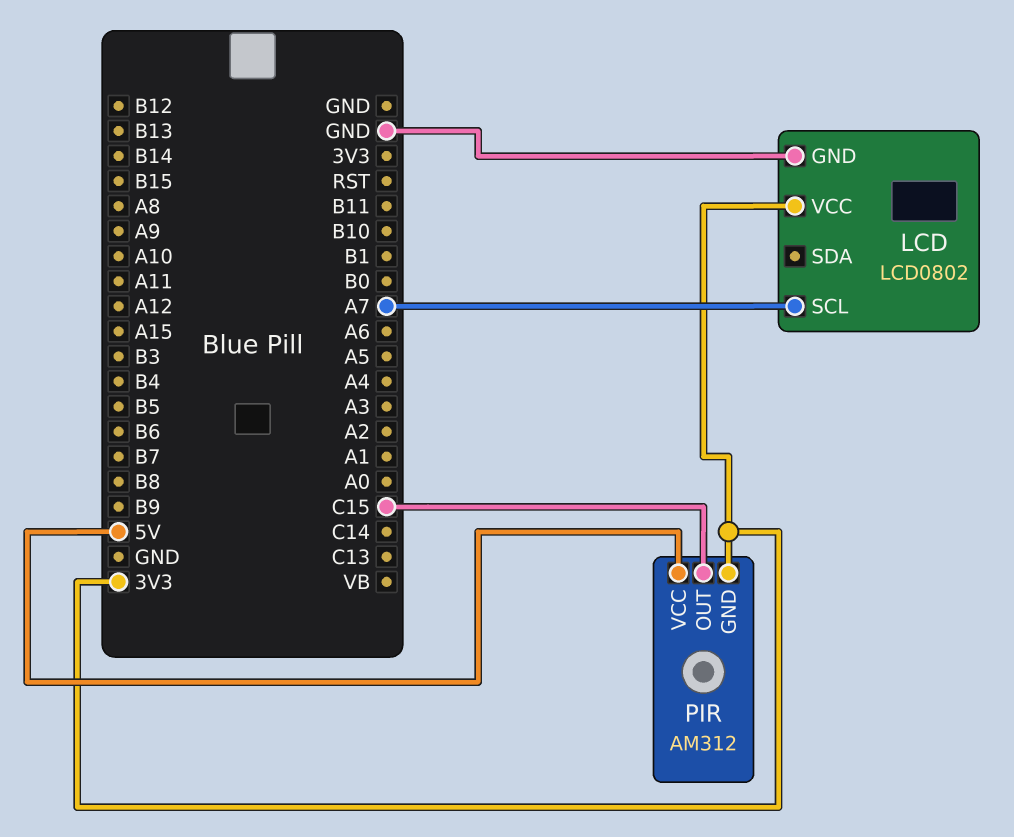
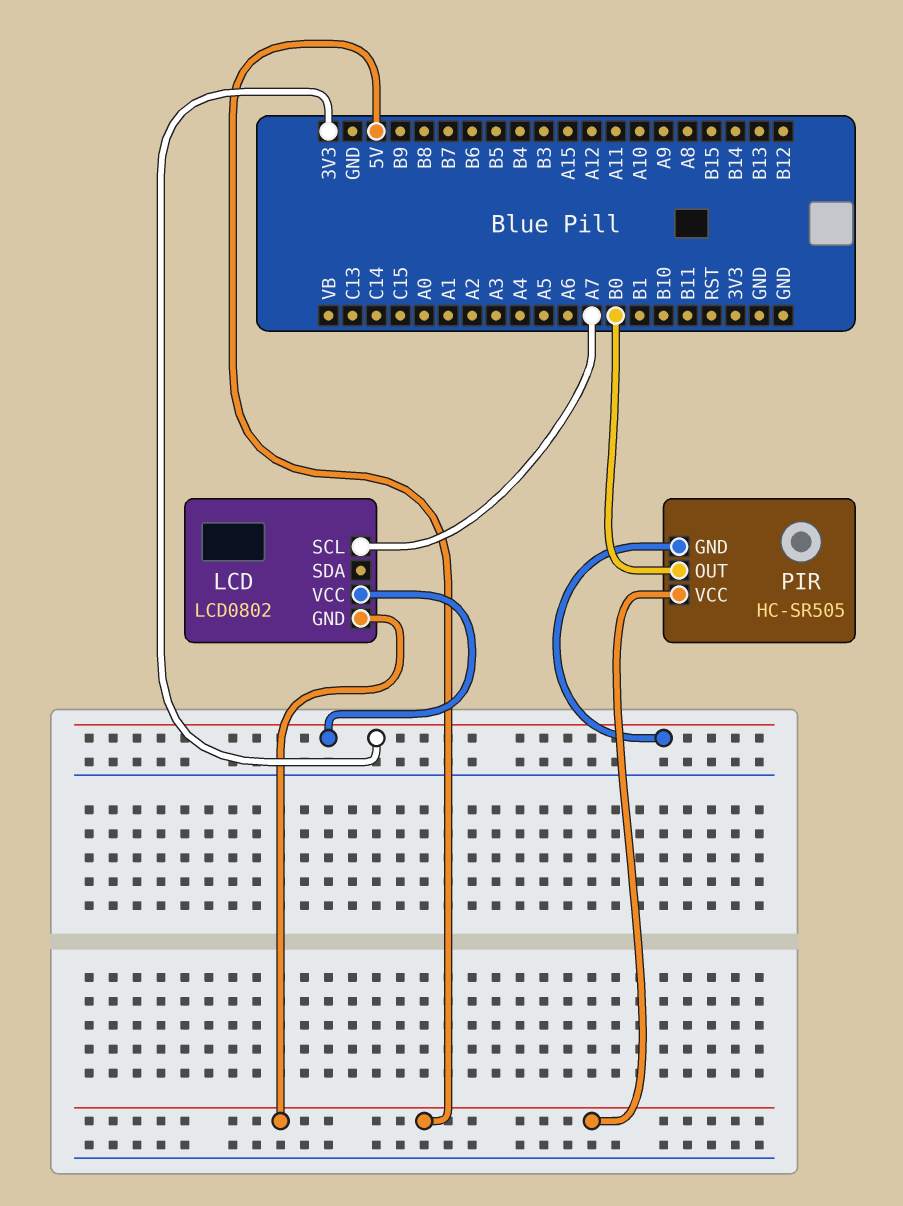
LCD pin GND: GND -> 5V
PIR: AM312 -> HC-SR505
PIR pin OUT: C15 -> B0

